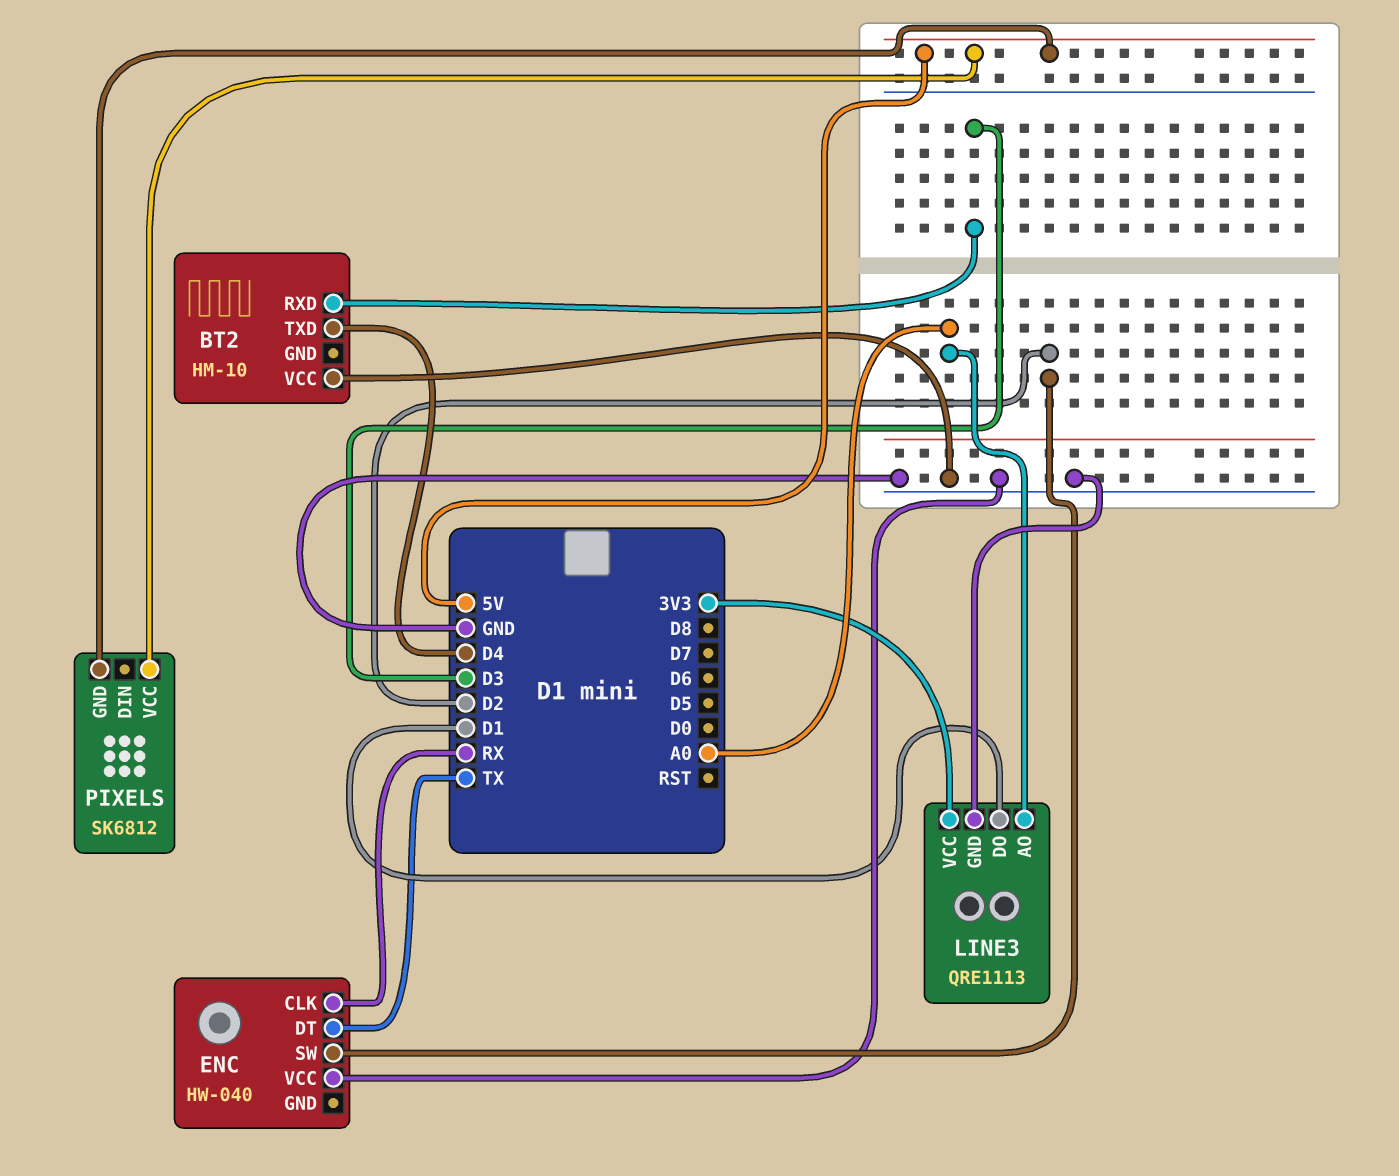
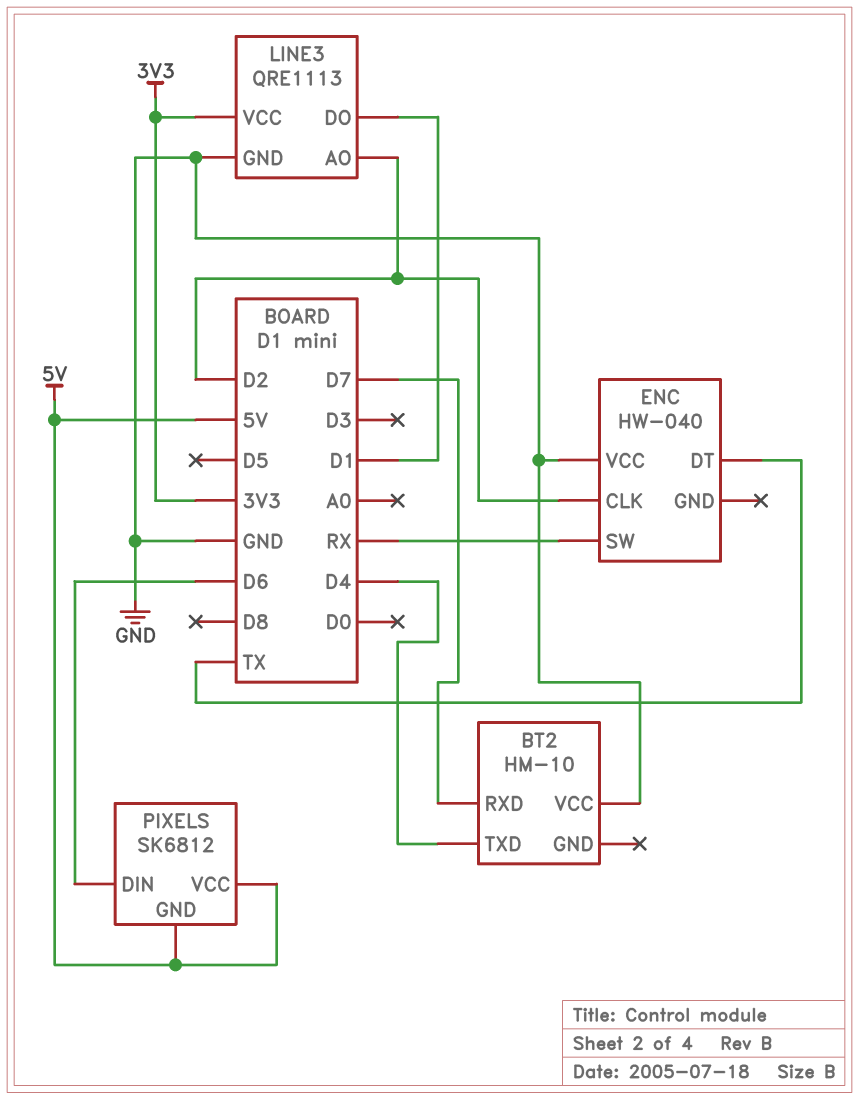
BT2 pin RXD: D3 -> D7
ENC pin CLK: RX -> D2
ENC pin SW: D2 -> RX
LINE3 pin AO: A0 -> D2
PIXELS pin DIN: none -> D6

